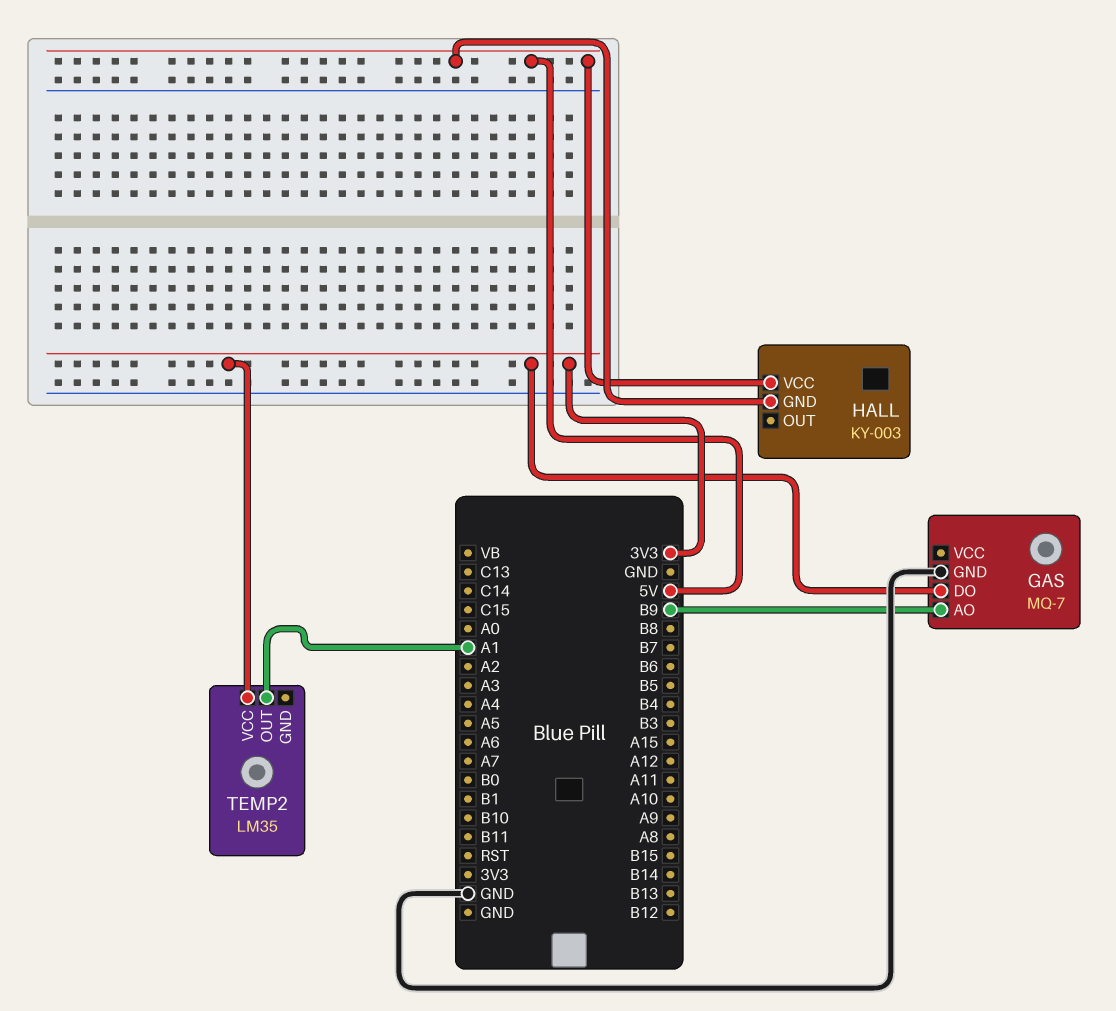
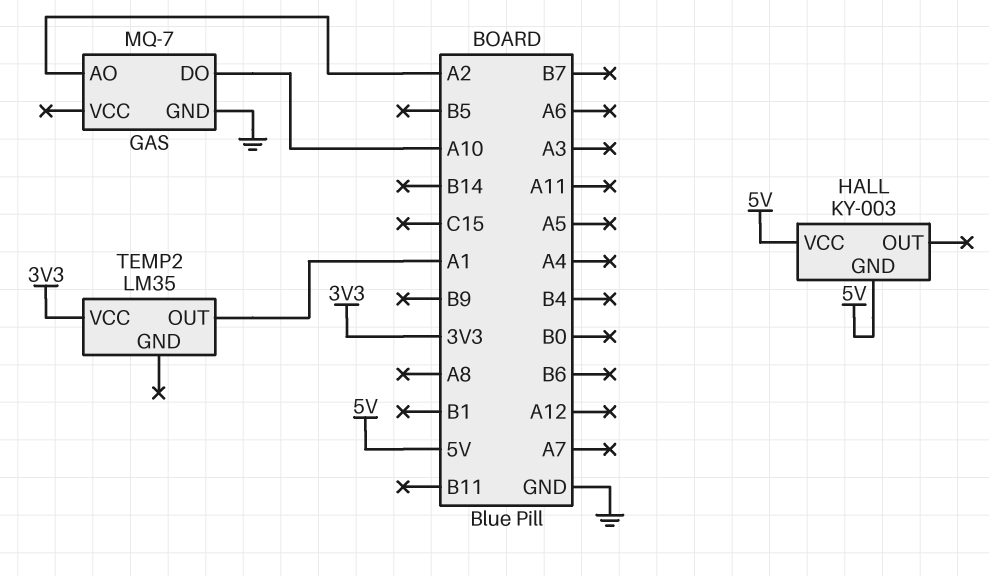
GAS pin AO: B9 -> A2
GAS pin DO: 3V3 -> A10

